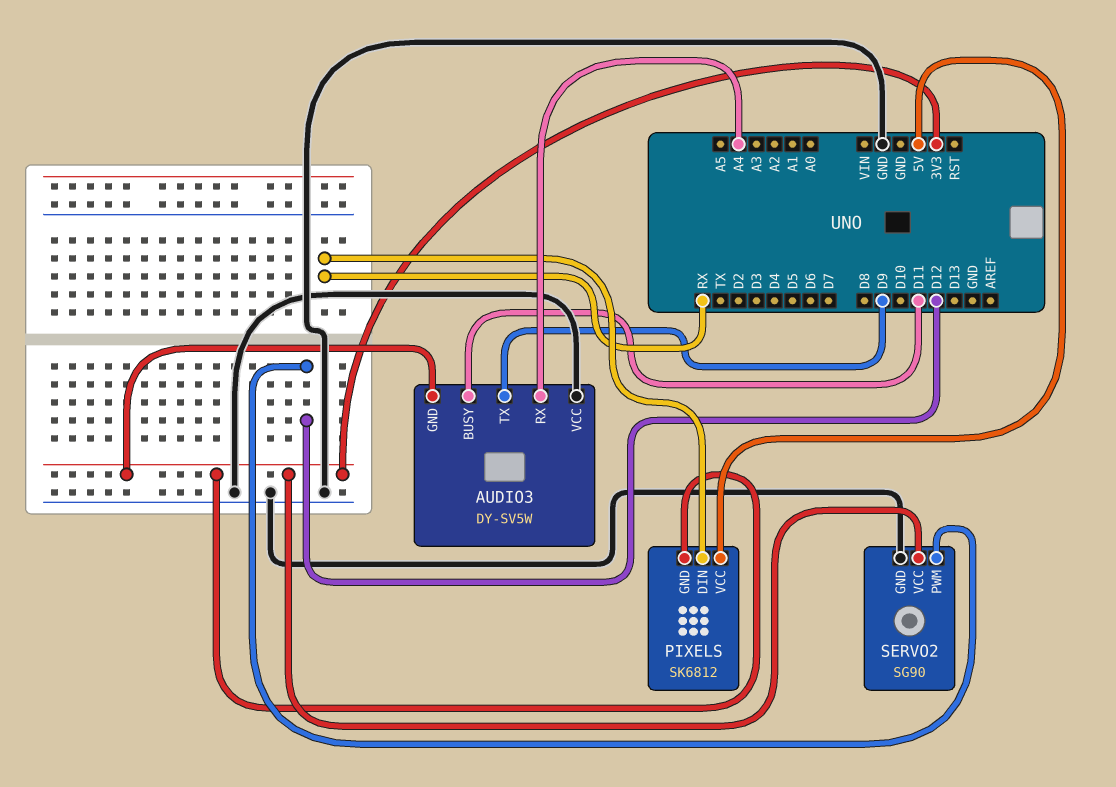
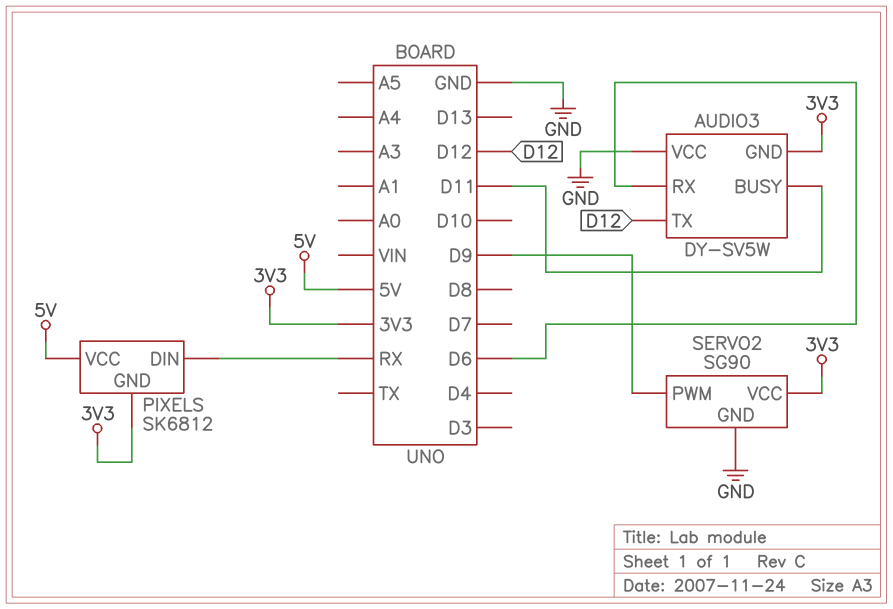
AUDIO3 pin RX: A4 -> D6
AUDIO3 pin TX: D9 -> D12
SERVO2 pin PWM: D12 -> D9

